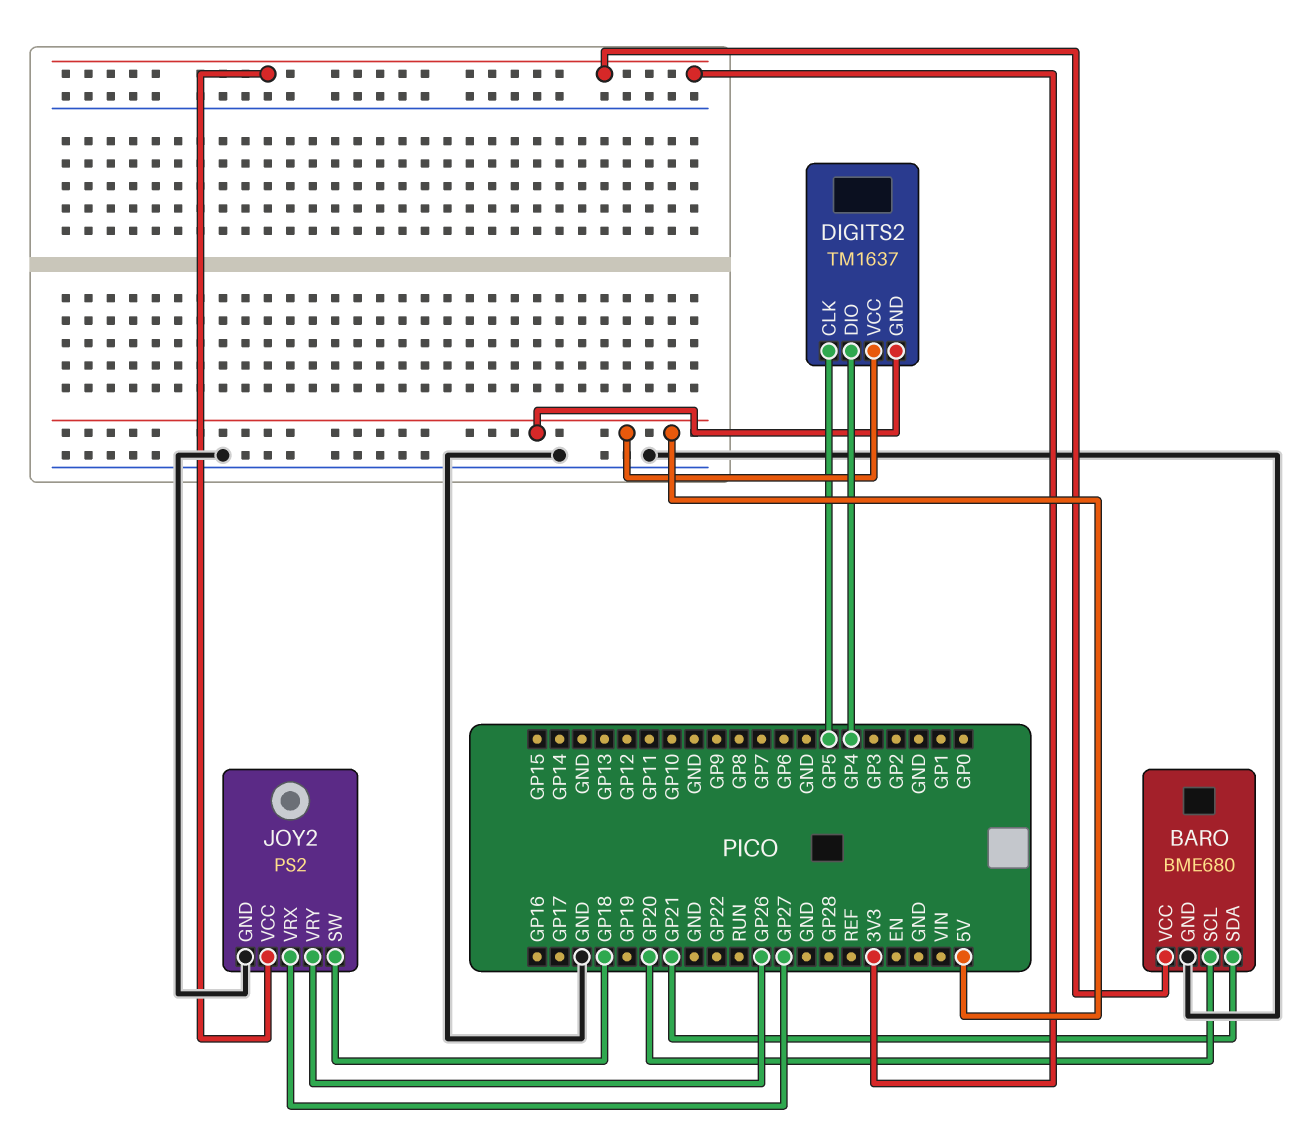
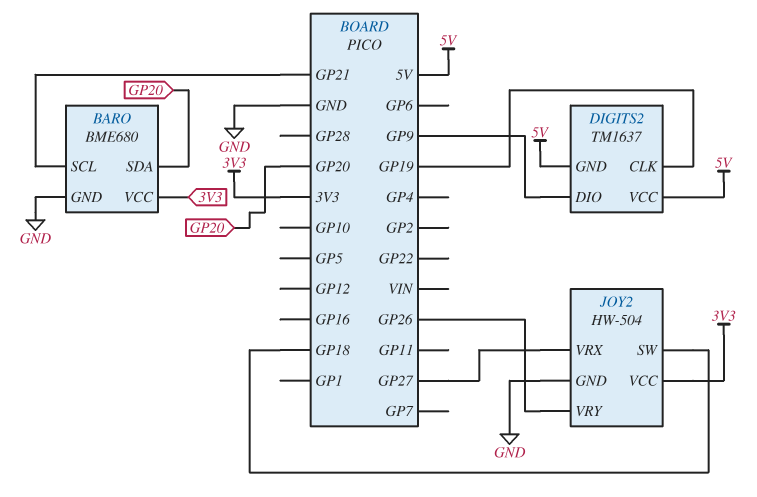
BARO pin SCL: GP20 -> GP21
BARO pin SDA: GP21 -> GP20
DIGITS2 pin CLK: GP5 -> GP19
DIGITS2 pin DIO: GP4 -> GP9
JOY2: PS2 -> HW-504

